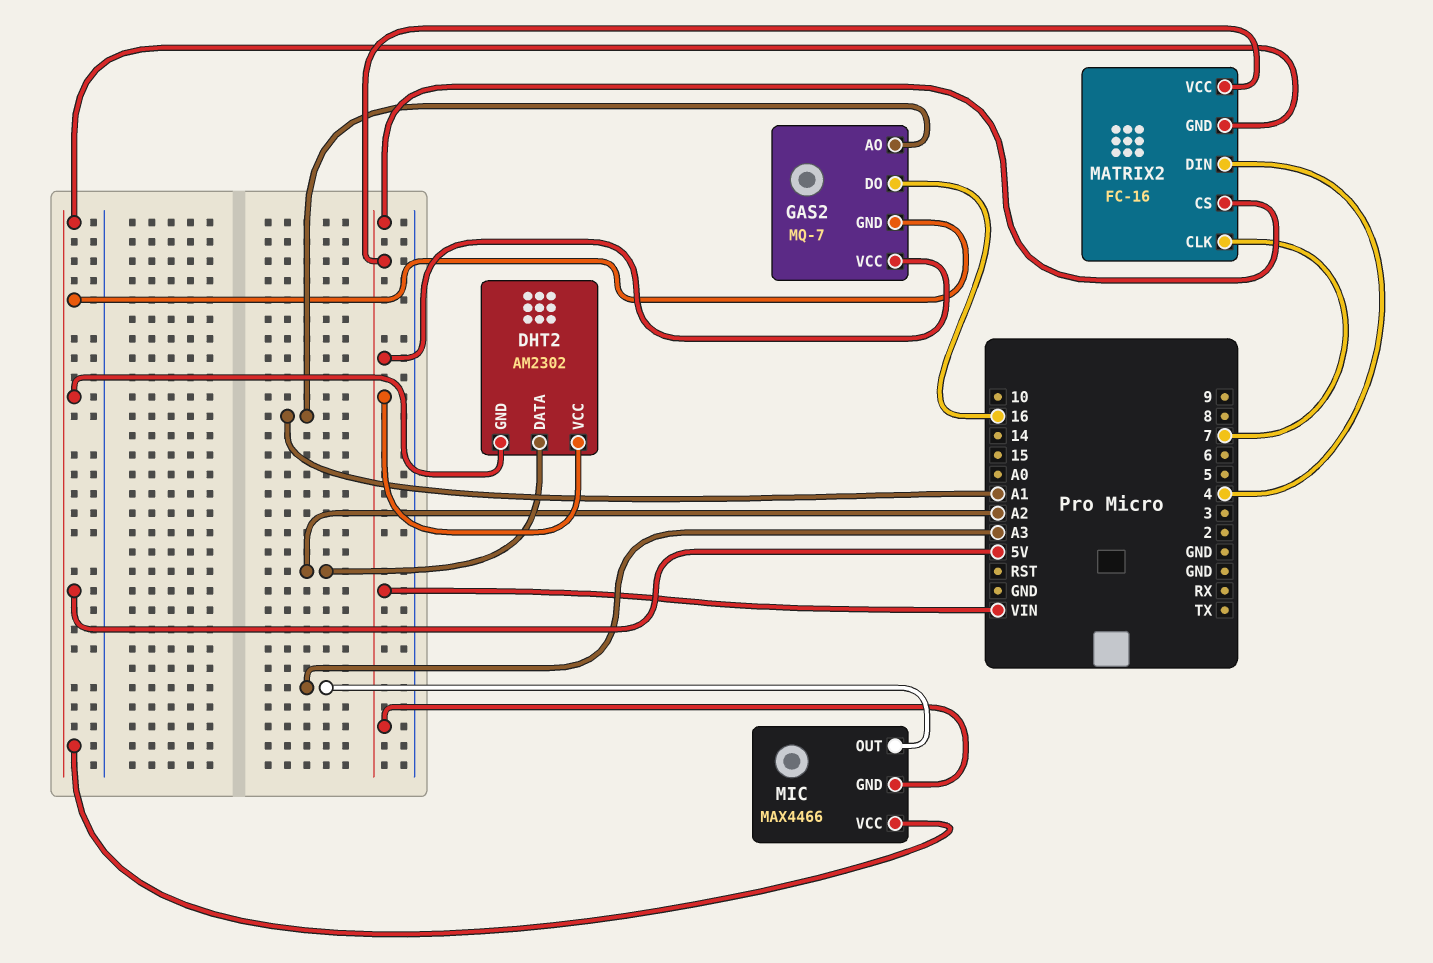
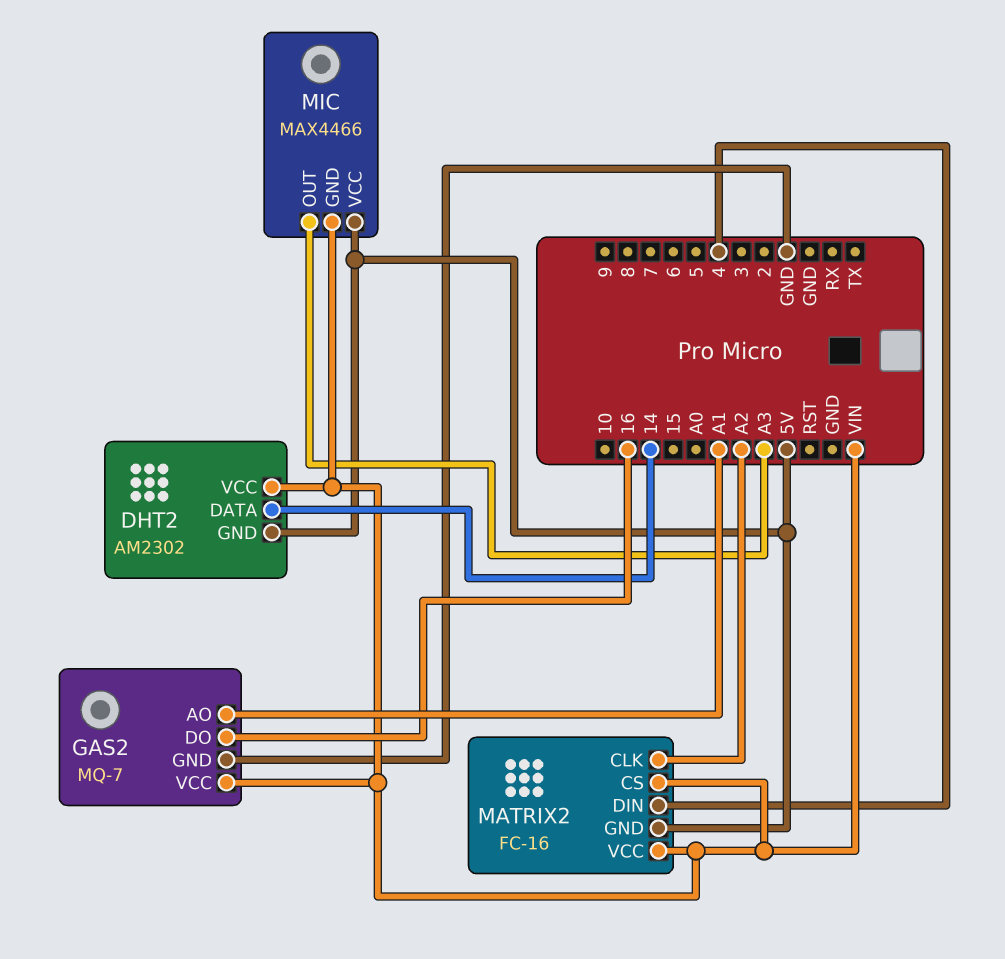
DHT2 pin DATA: A2 -> 14
GAS2 pin GND: 5V -> GND
MATRIX2 pin CLK: 7 -> A2

